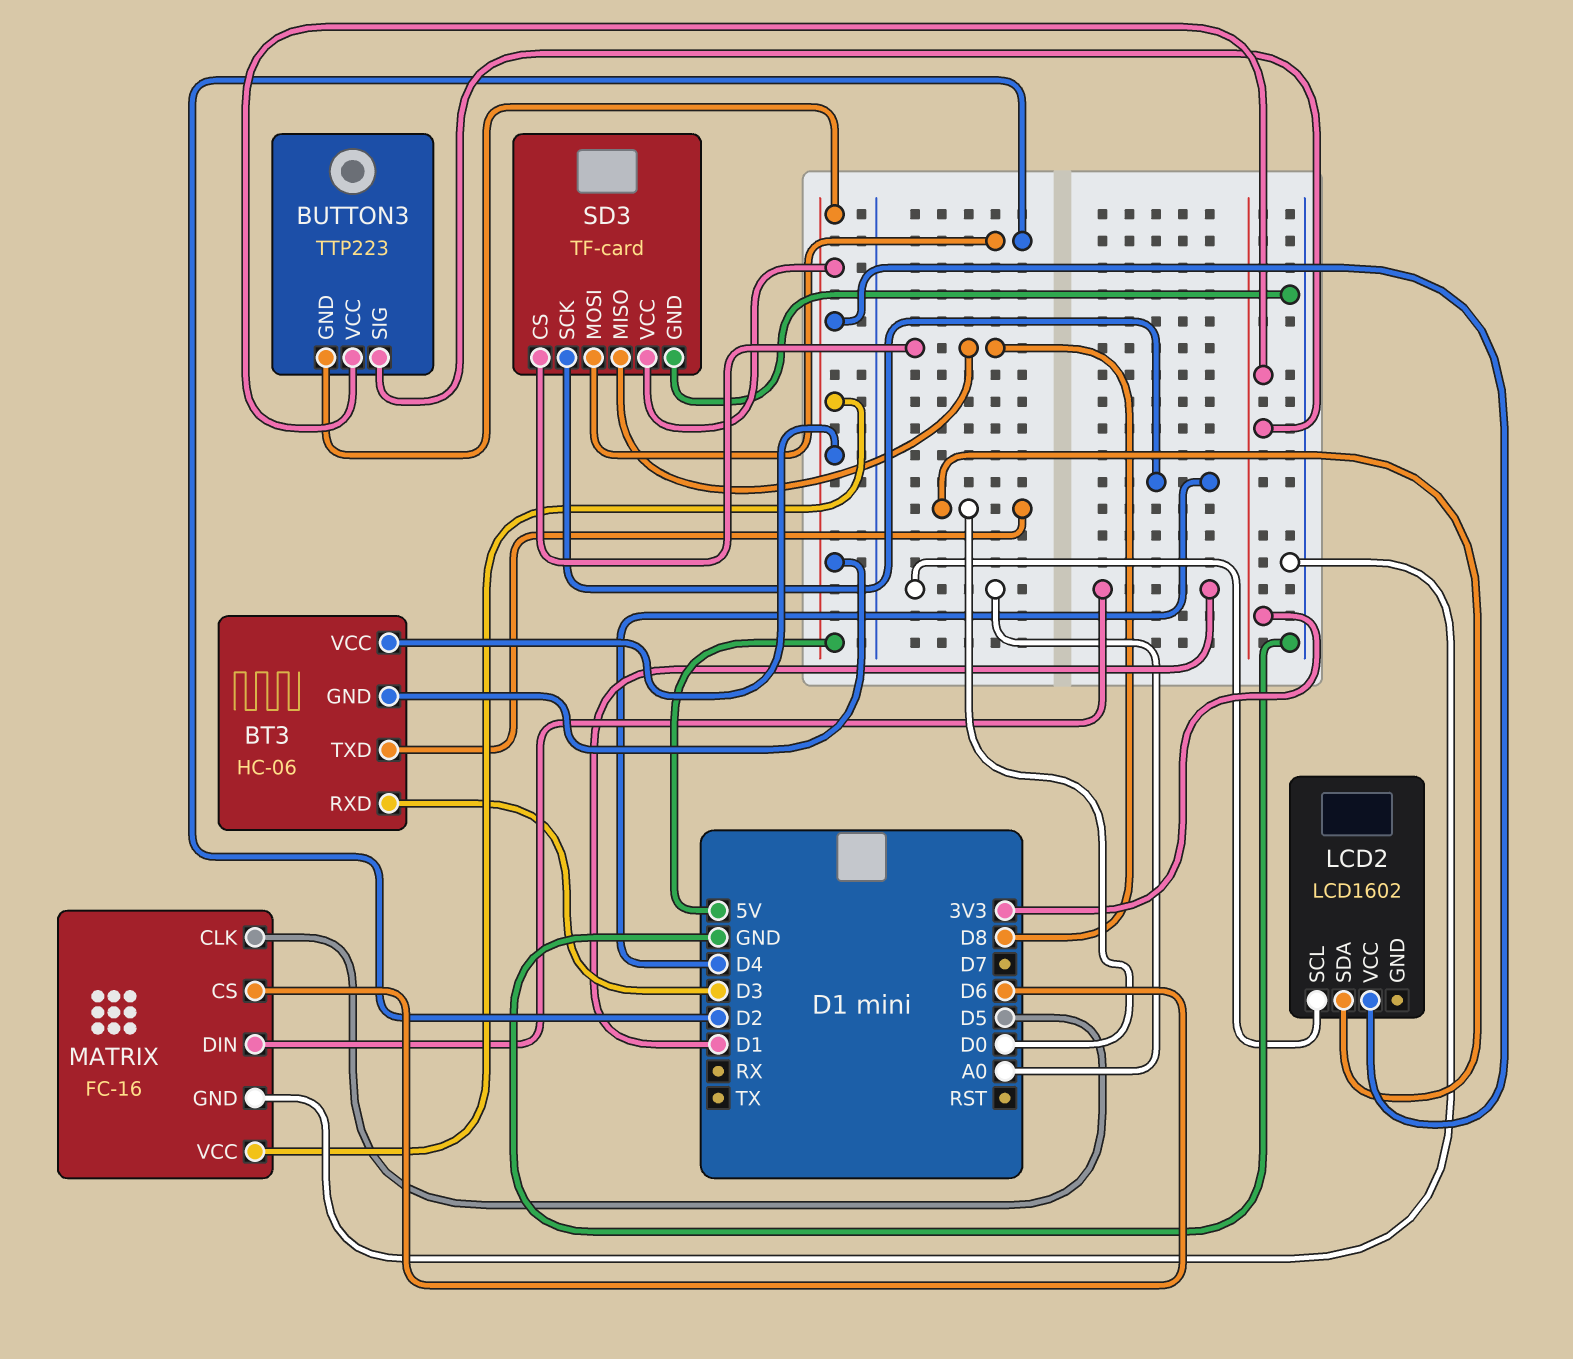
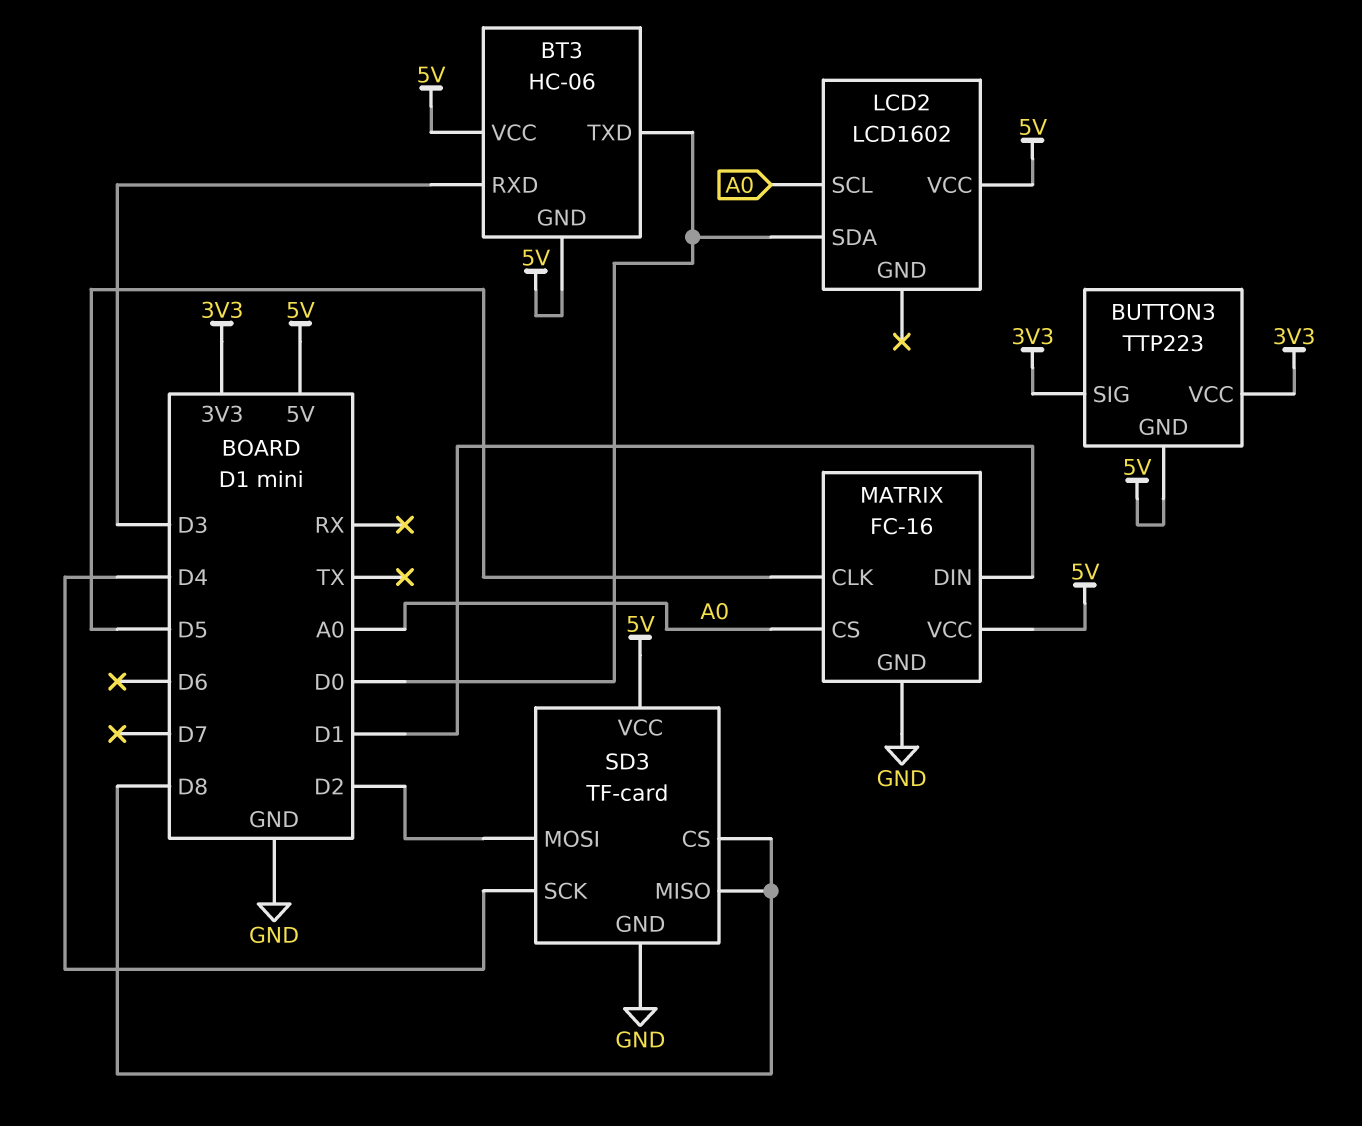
MATRIX pin CS: D6 -> A0

